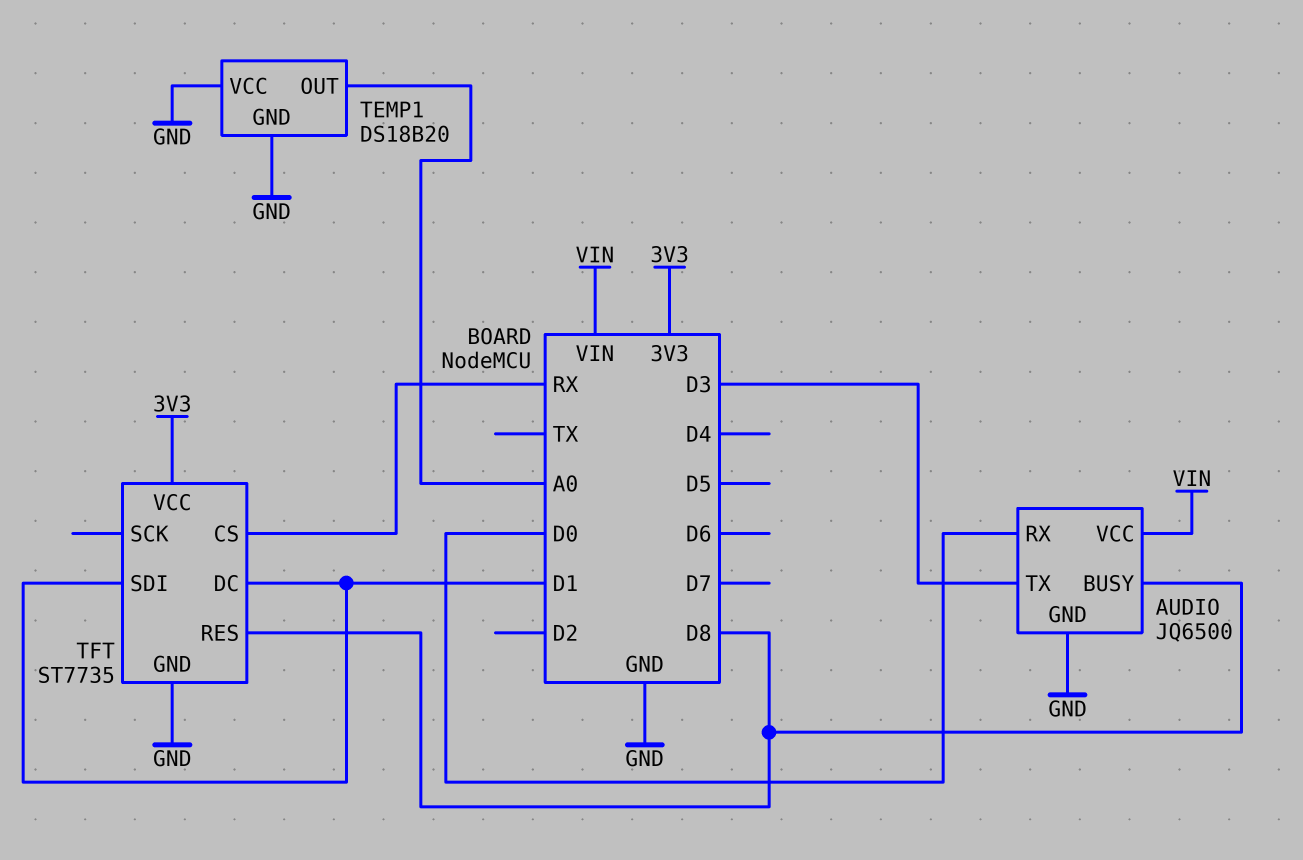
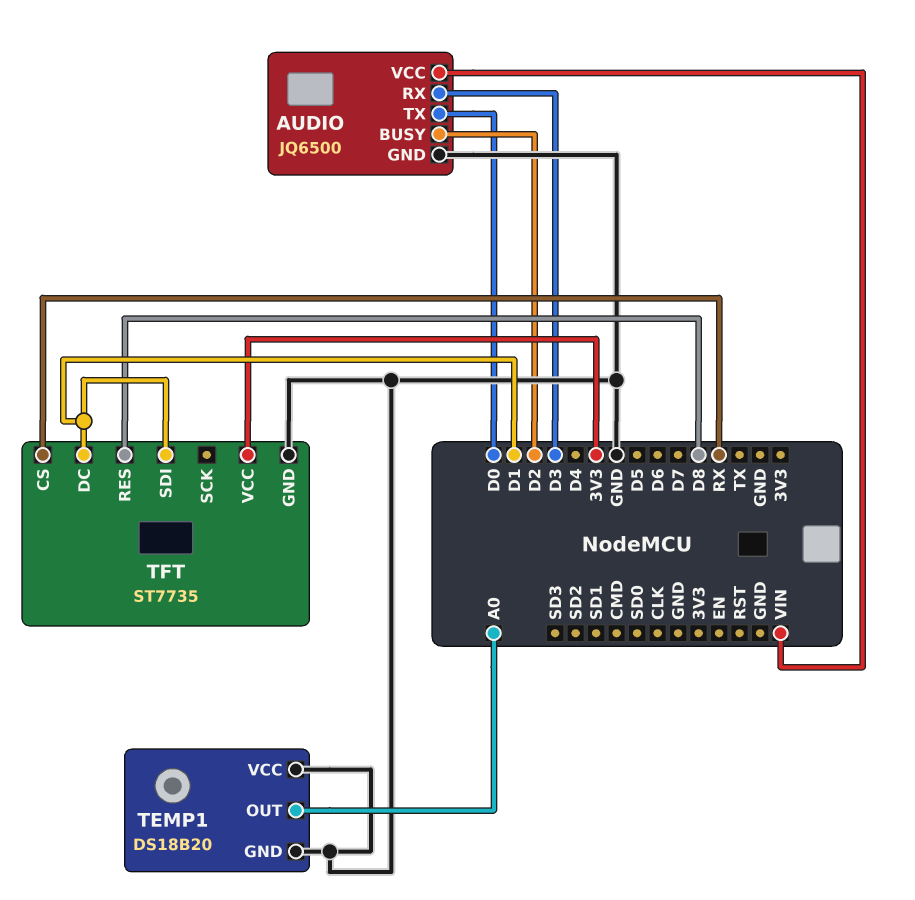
AUDIO pin BUSY: D8 -> D2
AUDIO pin RX: D0 -> D3
AUDIO pin TX: D3 -> D0

